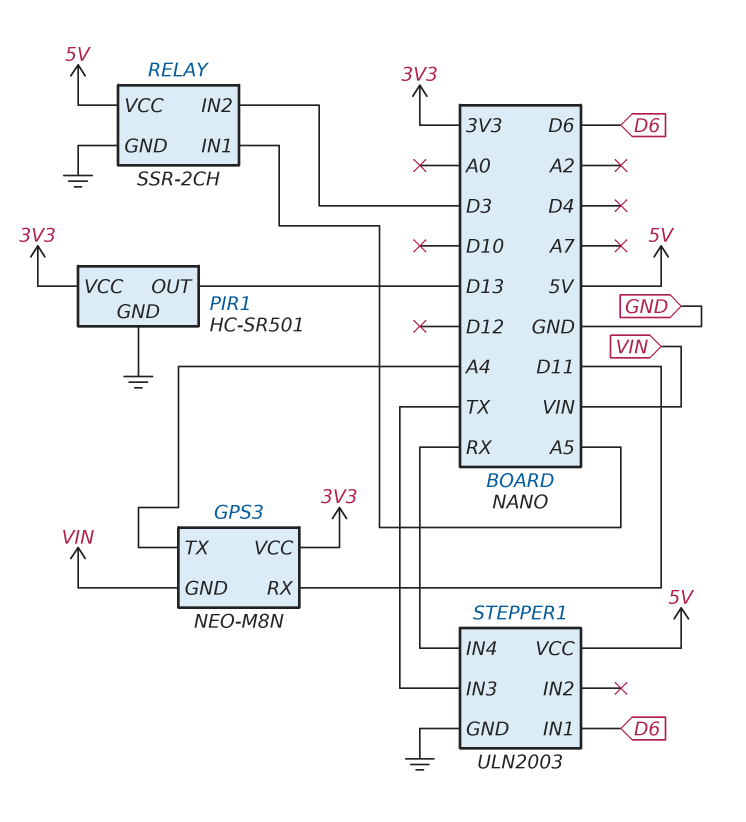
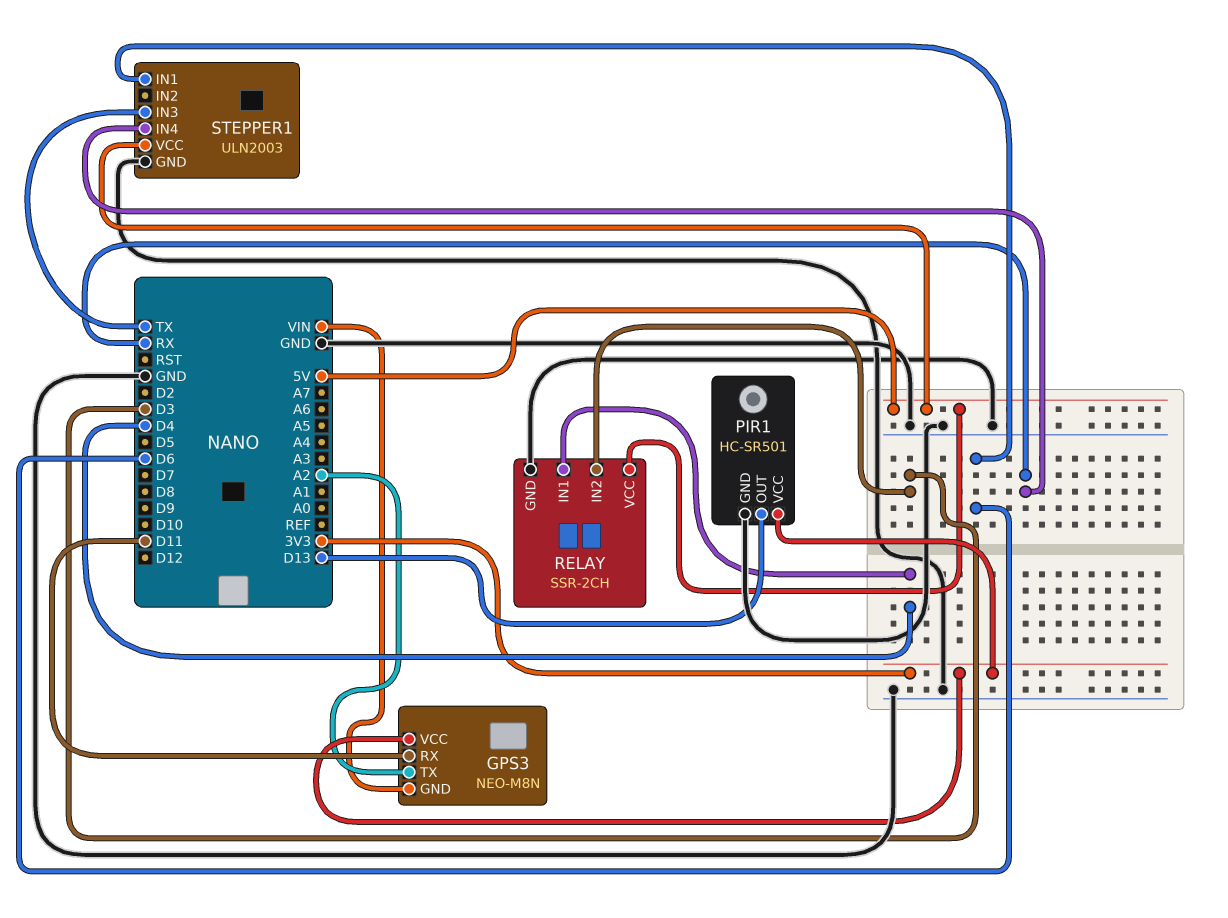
GPS3 pin TX: A4 -> A2
RELAY pin IN1: A5 -> D4

